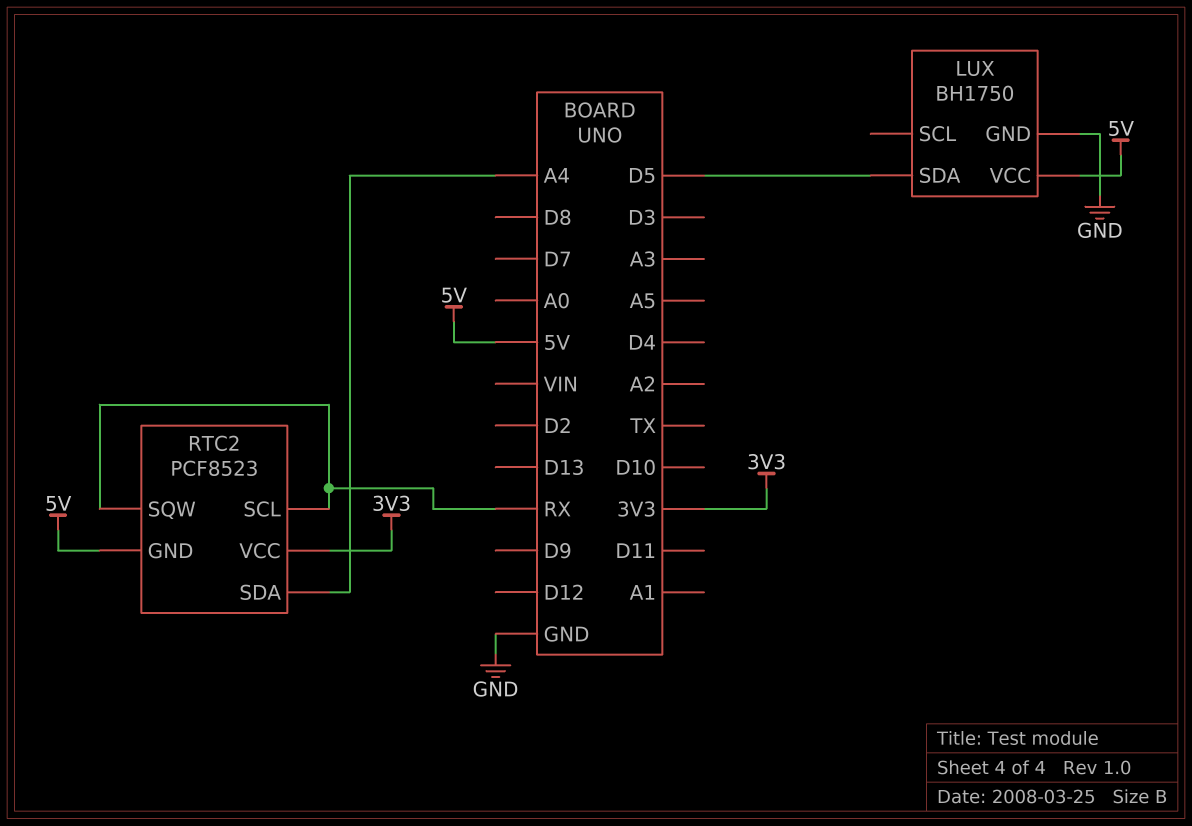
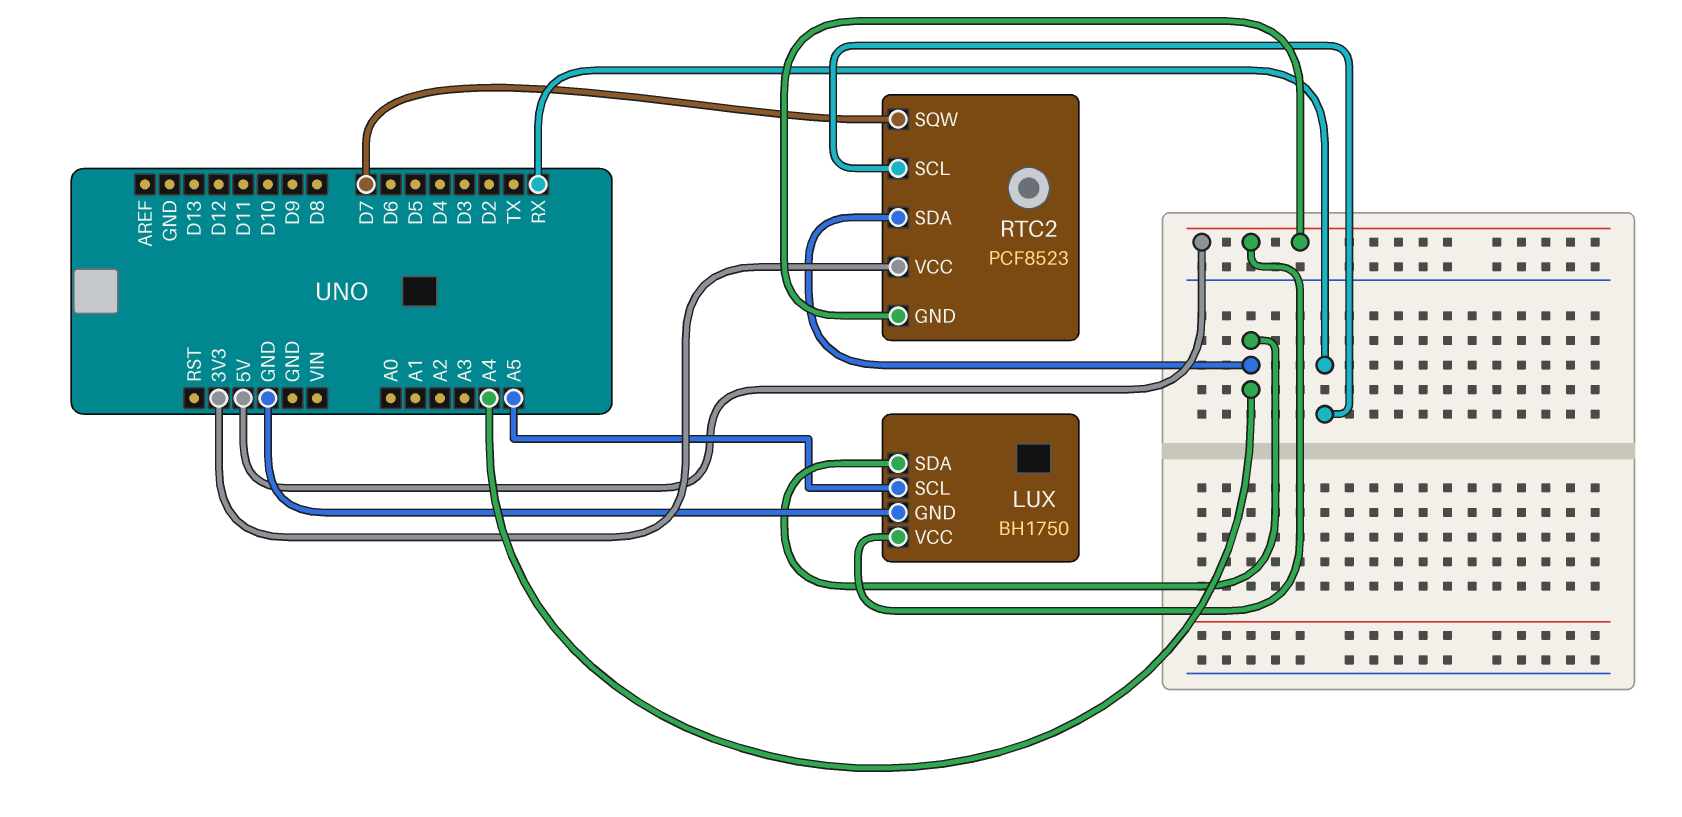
LUX pin SCL: none -> A5
LUX pin SDA: D5 -> A4
RTC2 pin SQW: RX -> D7

